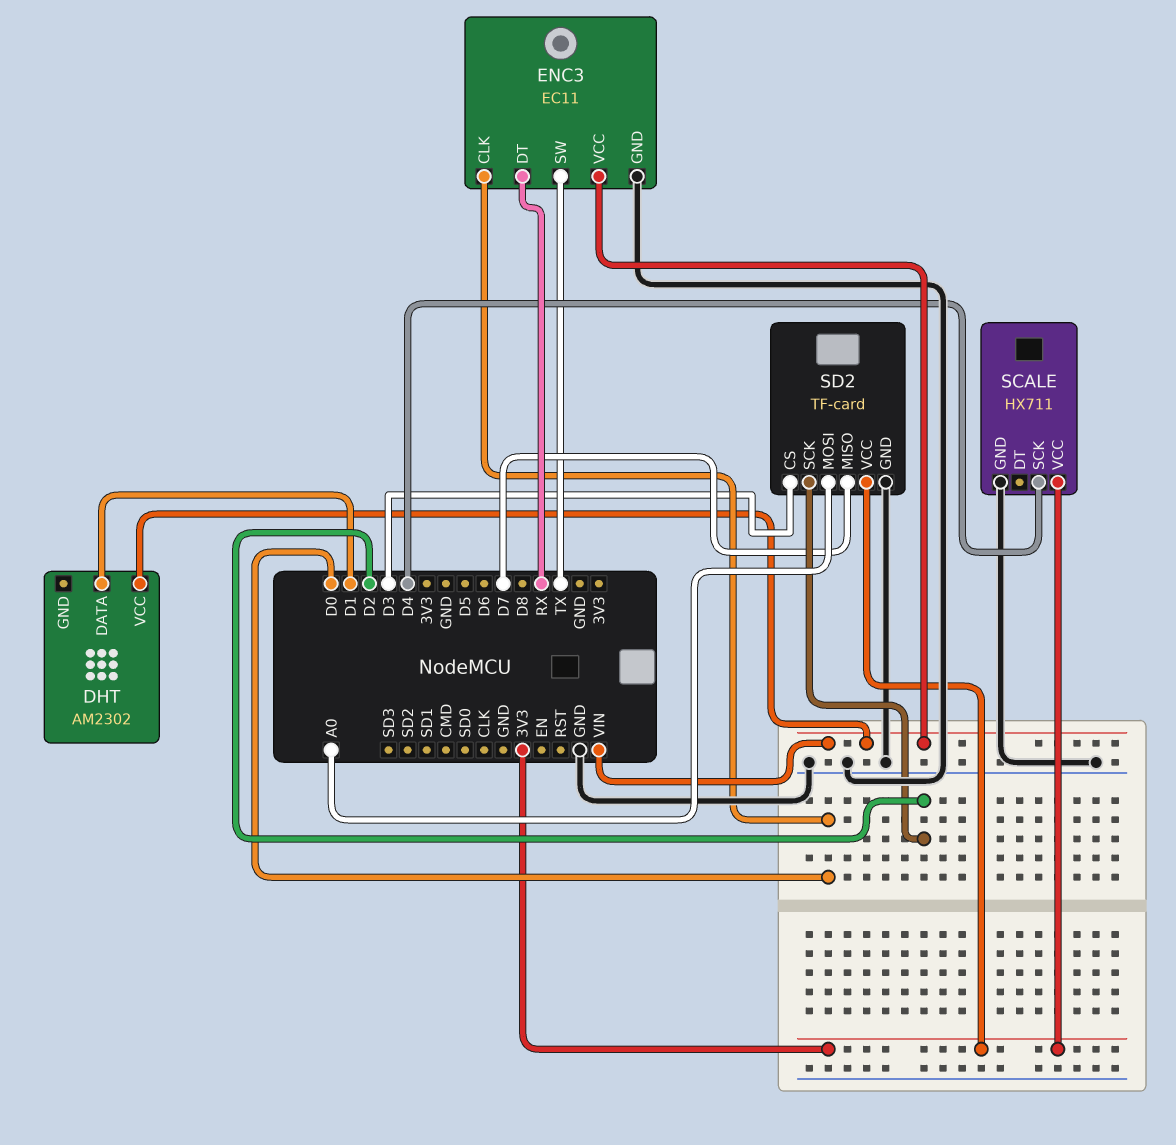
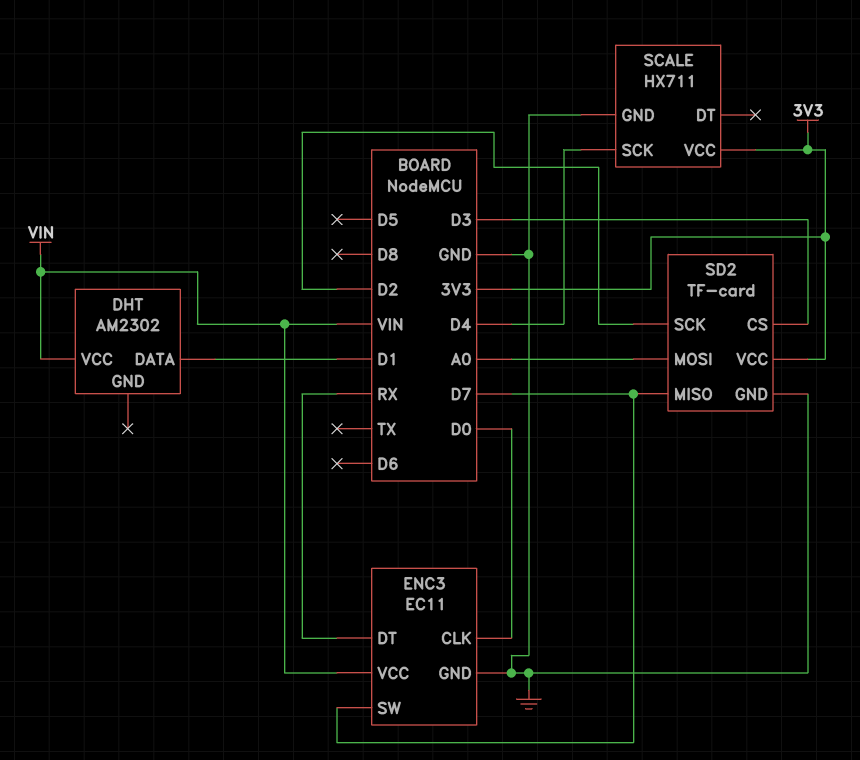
ENC3 pin SW: TX -> D7

